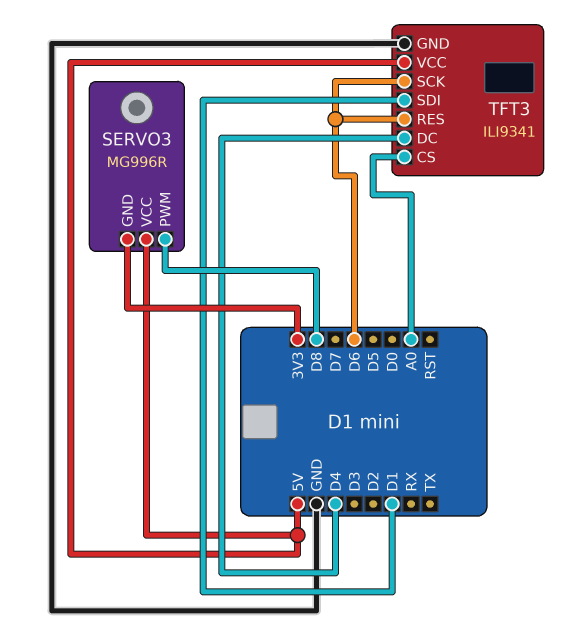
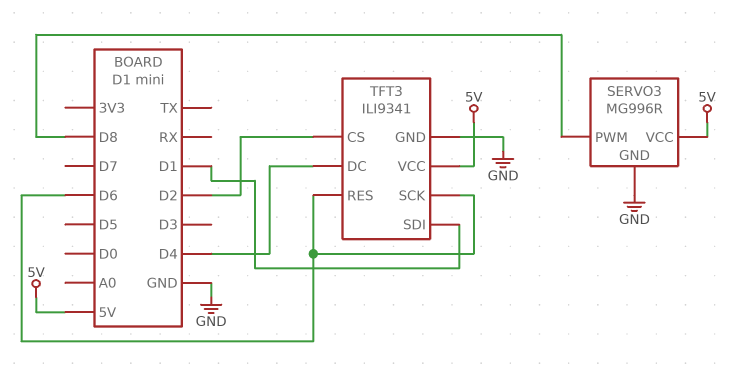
SERVO3 pin GND: 3V3 -> GND
TFT3 pin CS: A0 -> D2

